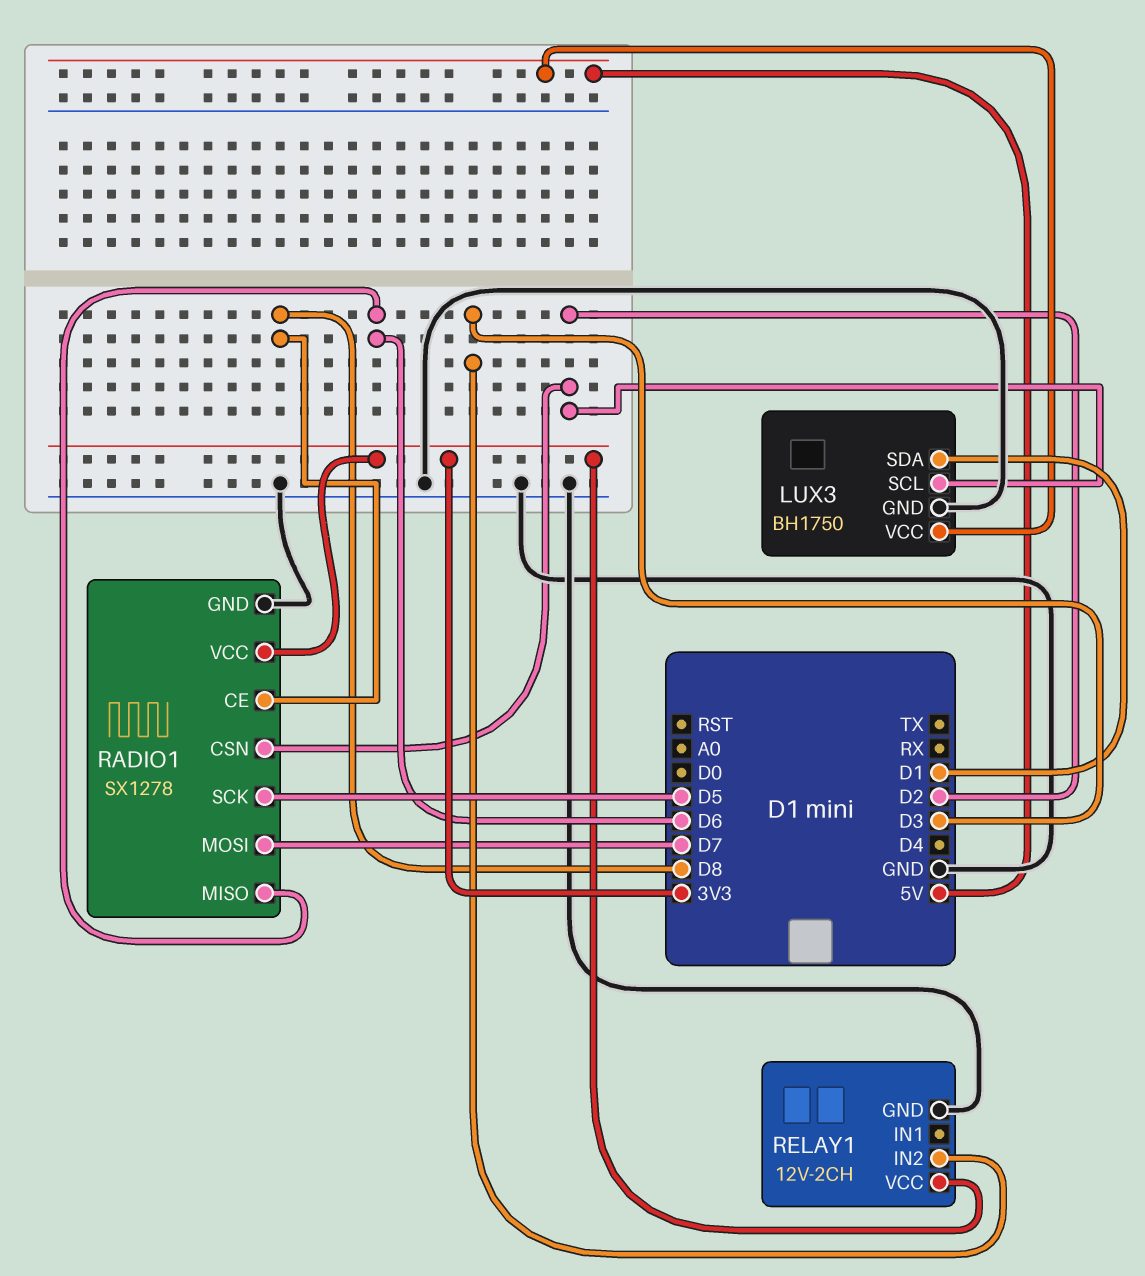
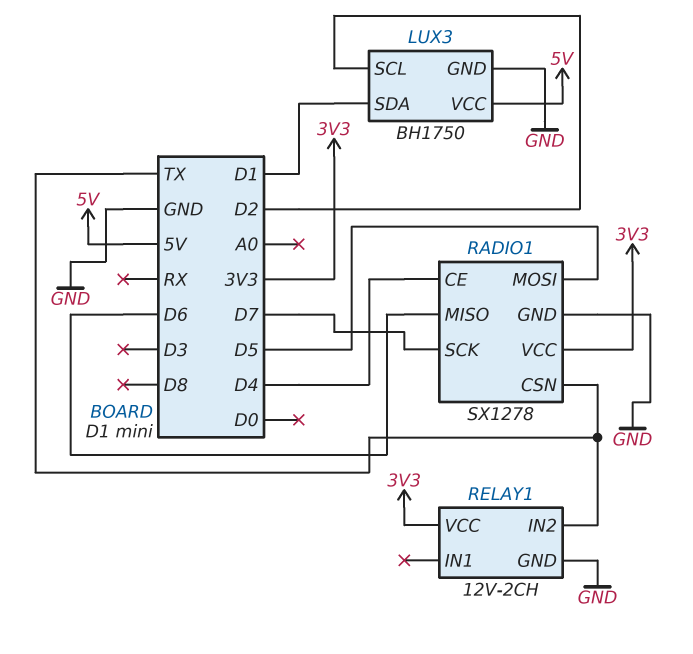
RADIO1 pin CE: D8 -> D4
RADIO1 pin CSN: D2 -> TX
RADIO1 pin MOSI: D7 -> D5
RADIO1 pin SCK: D5 -> D7
RELAY1 pin IN2: D3 -> TX

